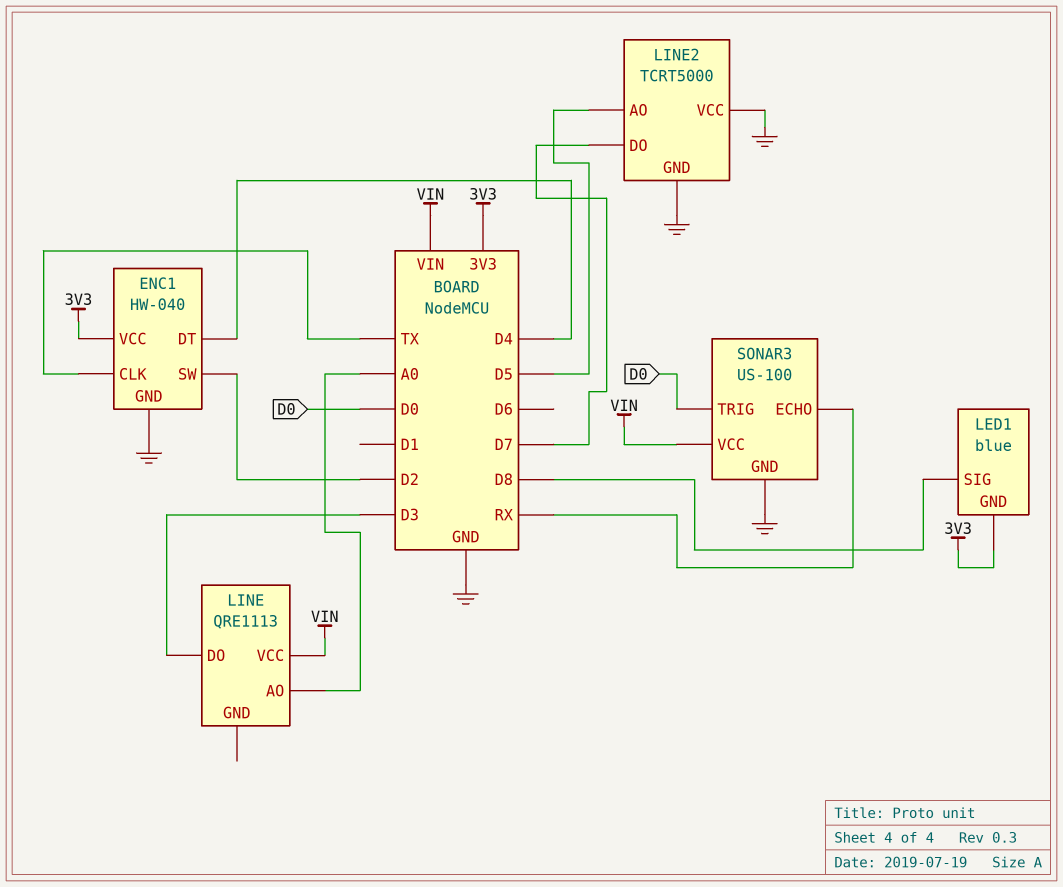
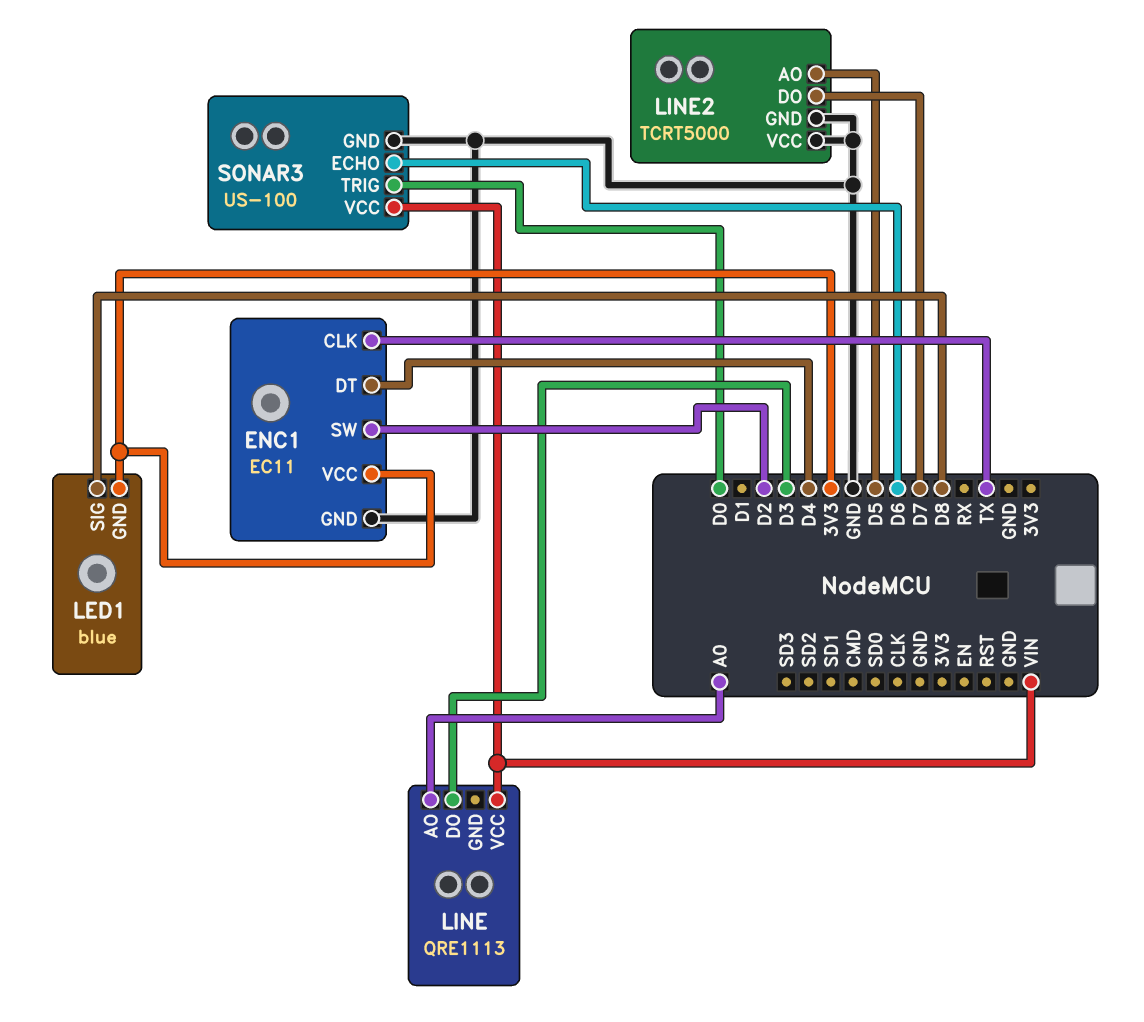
ENC1: HW-040 -> EC11
SONAR3 pin ECHO: RX -> D6

